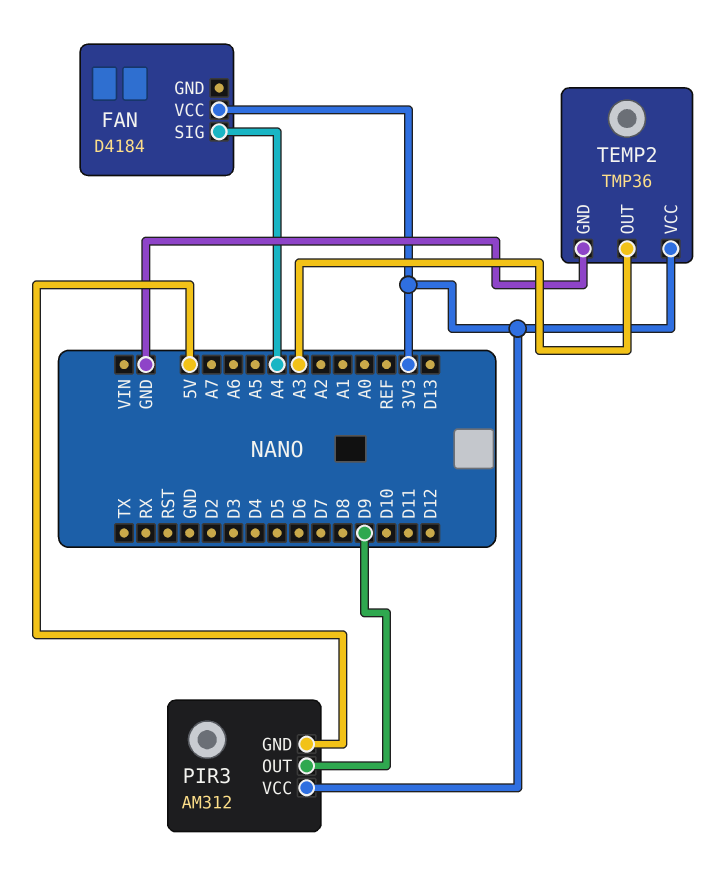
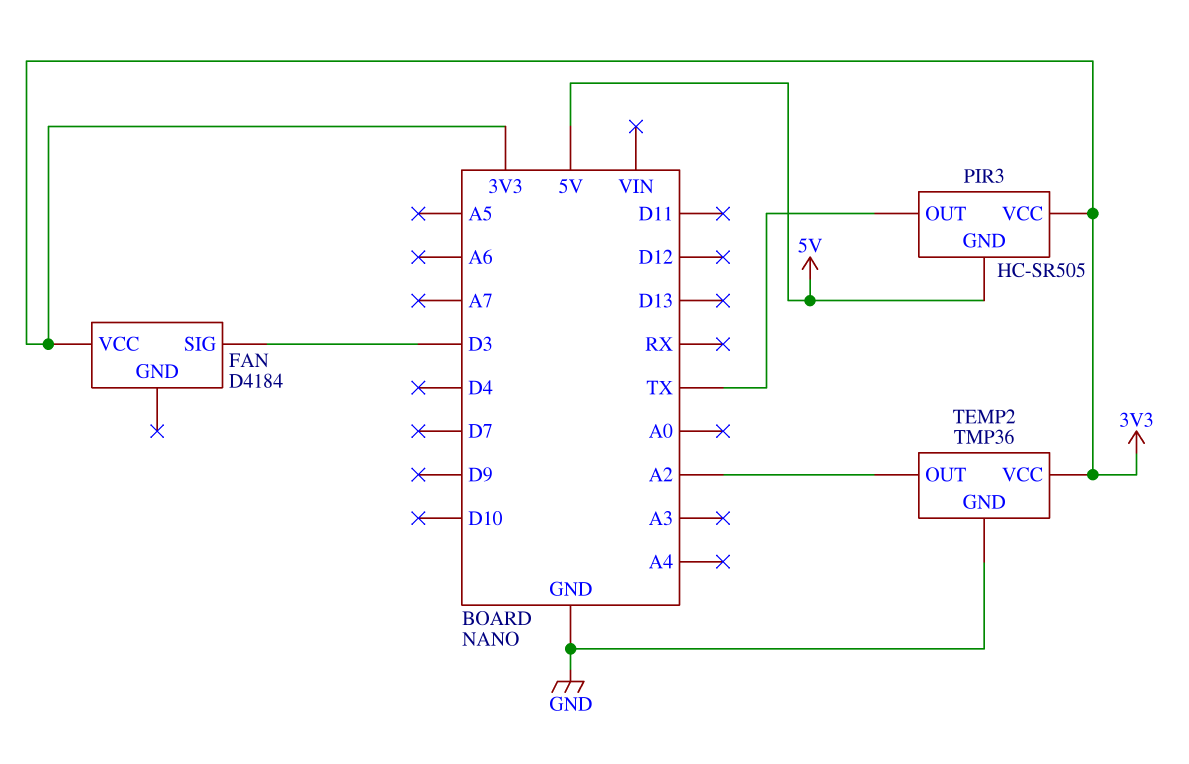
FAN pin SIG: A4 -> D3
PIR3: AM312 -> HC-SR505
PIR3 pin OUT: D9 -> TX
TEMP2 pin OUT: A3 -> A2

